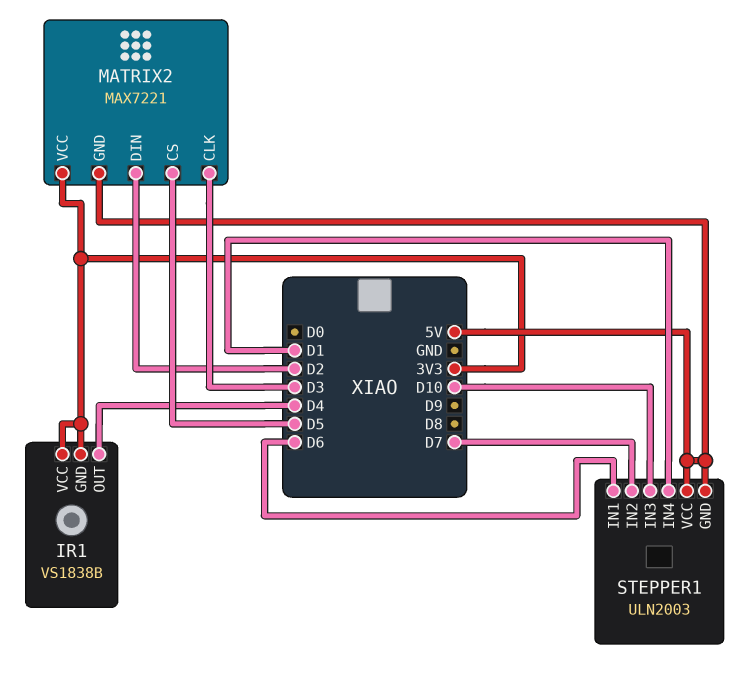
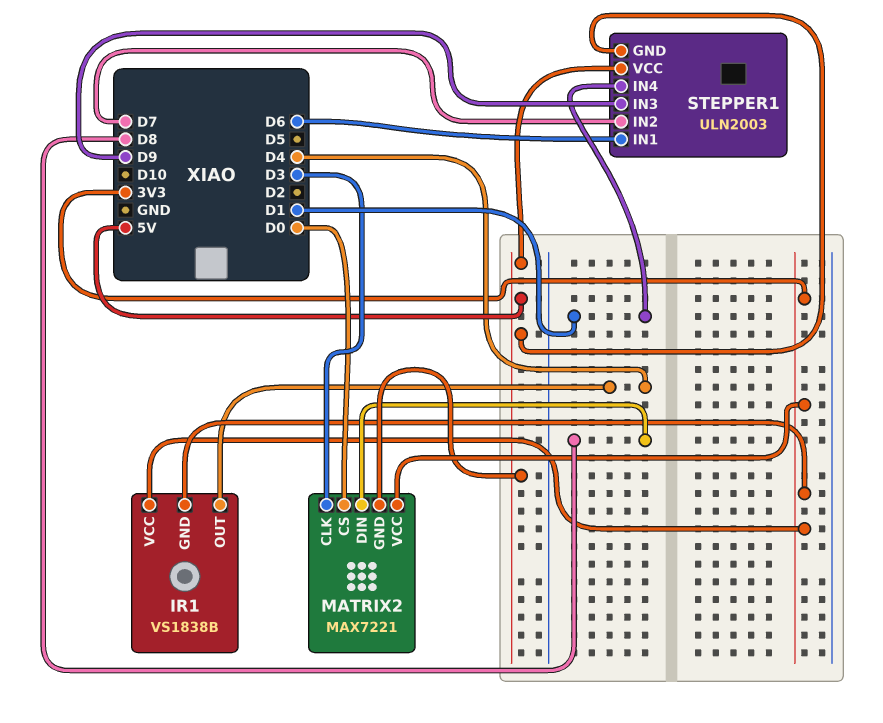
MATRIX2 pin CS: D5 -> D0
MATRIX2 pin DIN: D2 -> D8
STEPPER1 pin IN3: D10 -> D9

